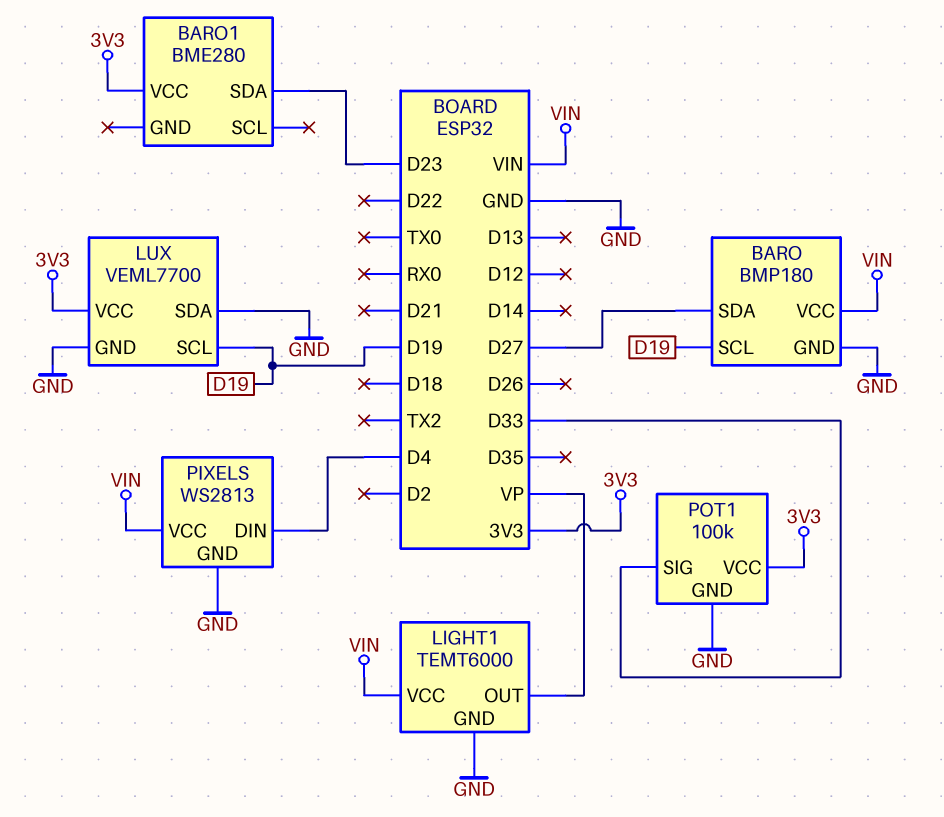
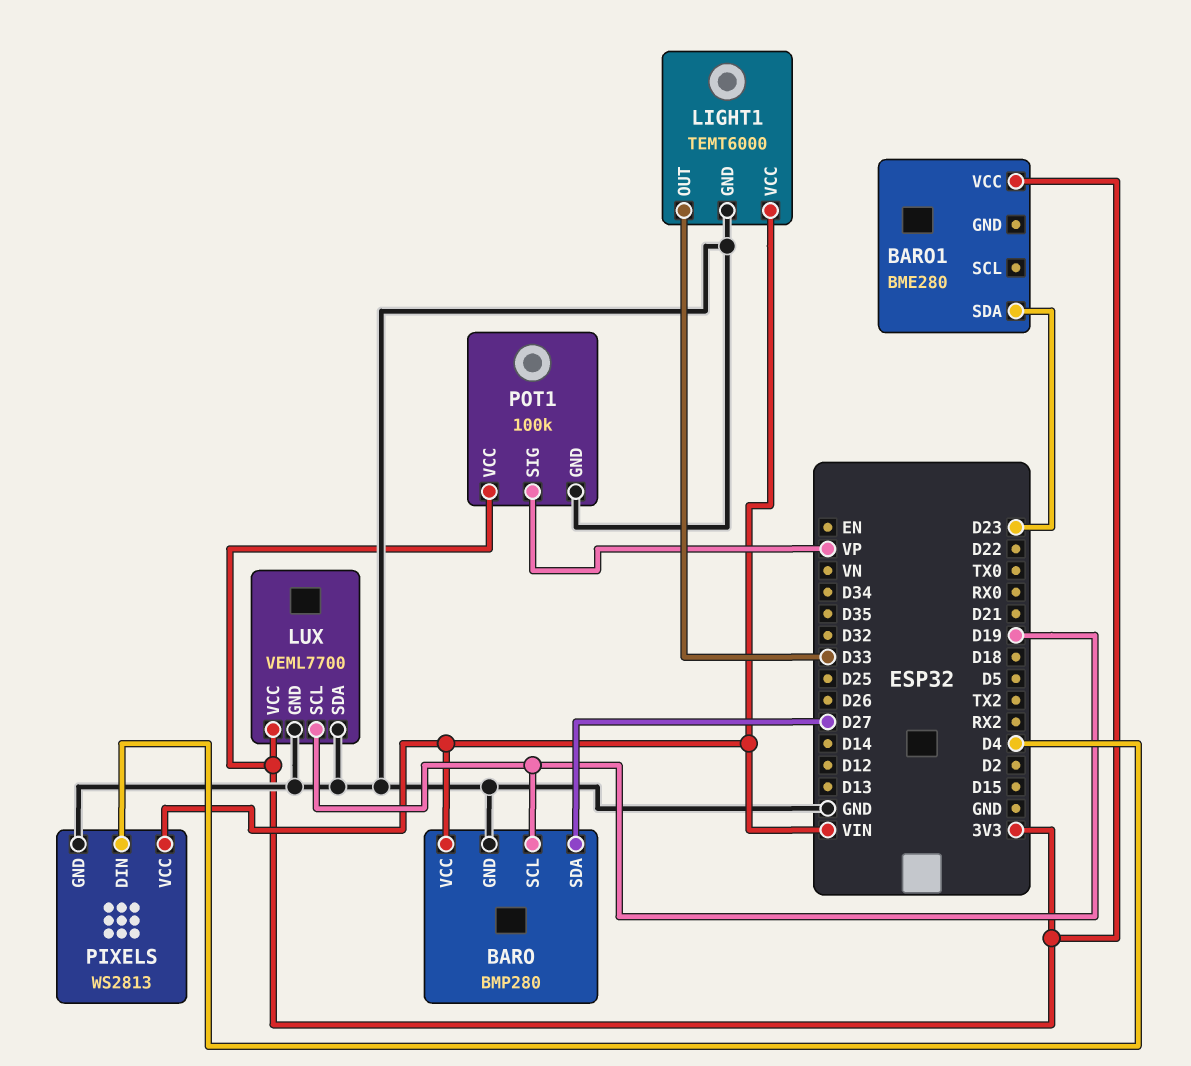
BARO: BMP180 -> BMP280
LIGHT1 pin OUT: VP -> D33
POT1 pin SIG: D33 -> VP

